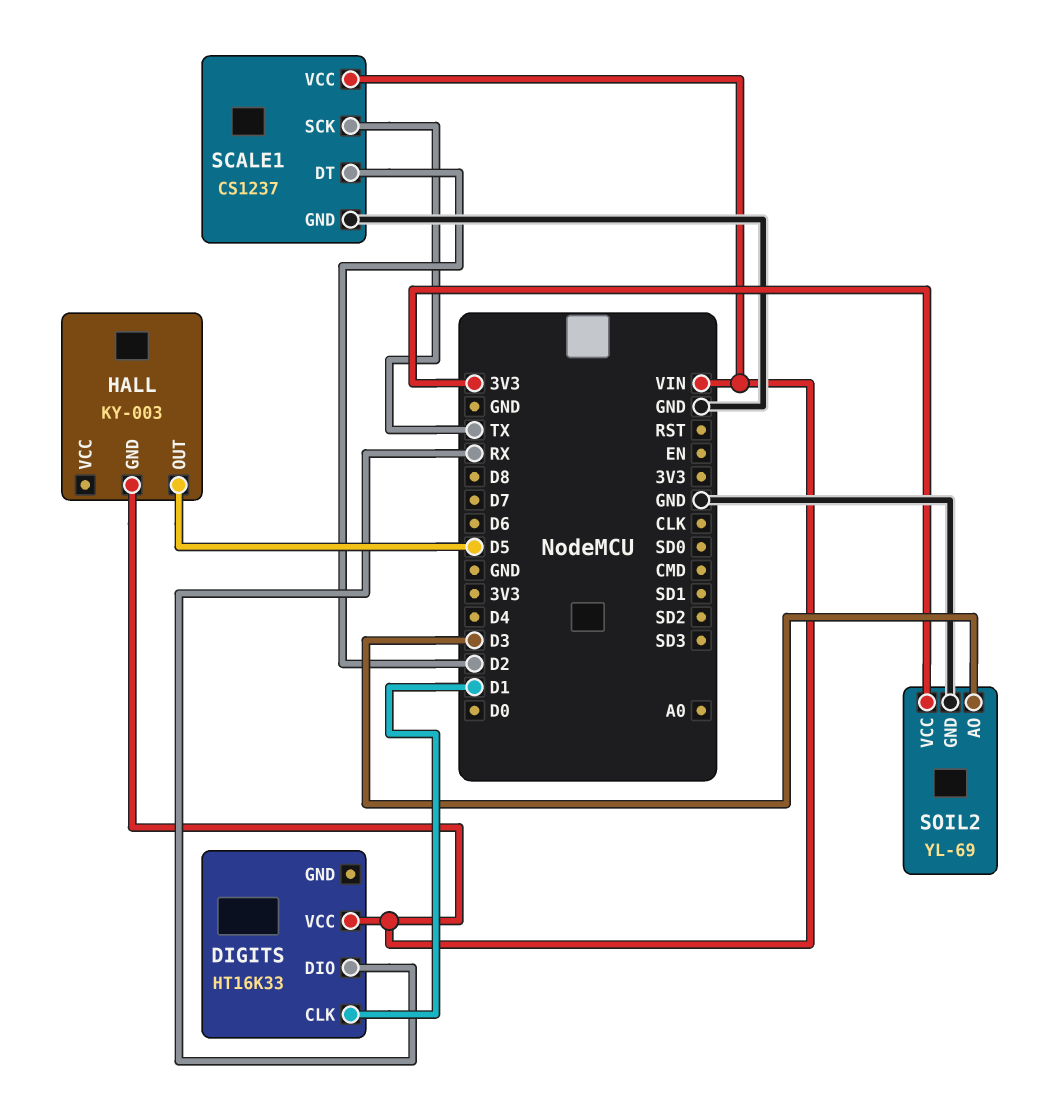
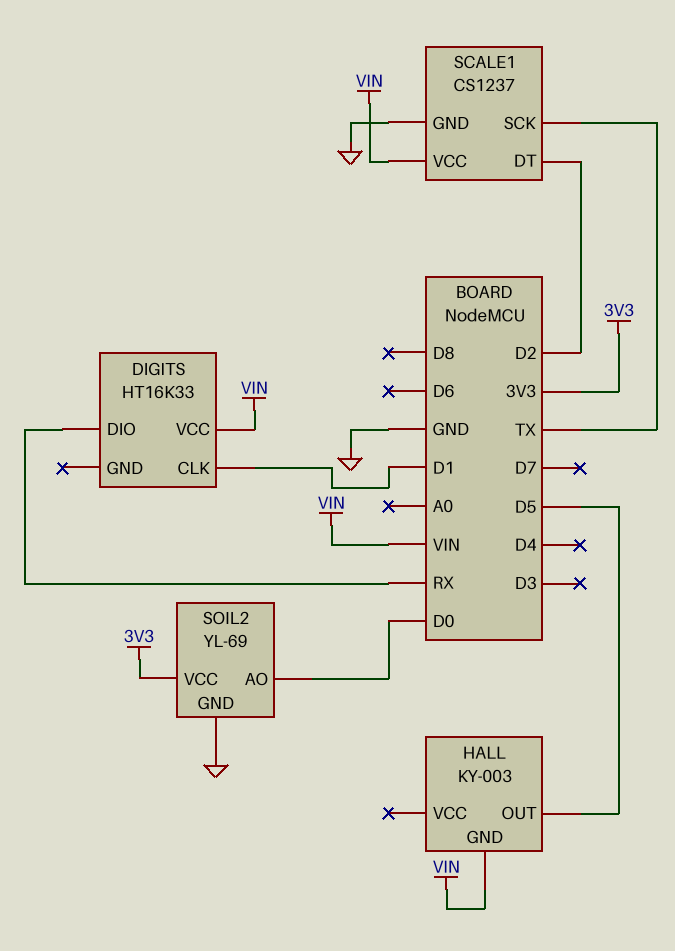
SOIL2 pin AO: D3 -> D0

